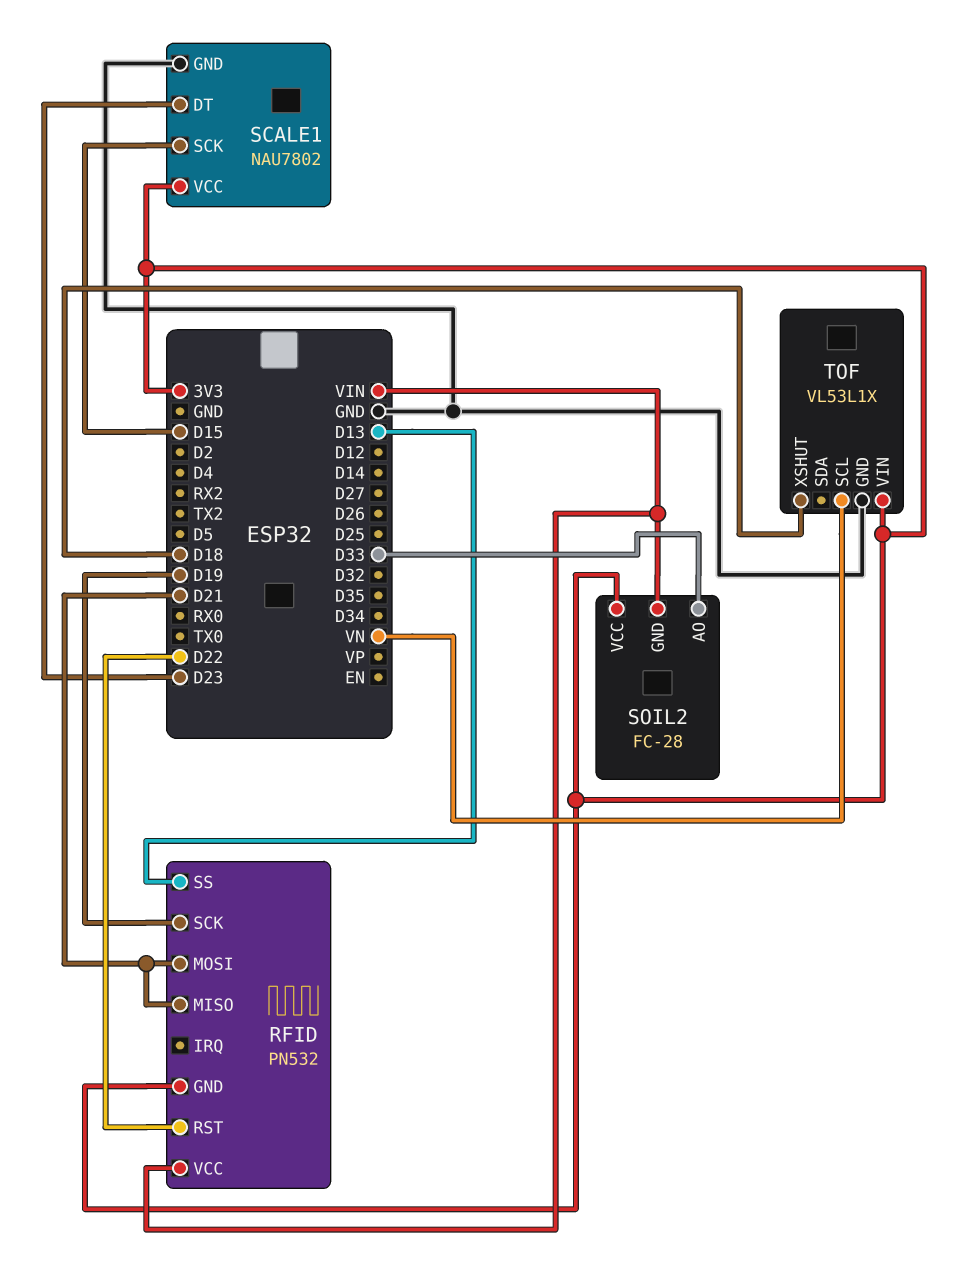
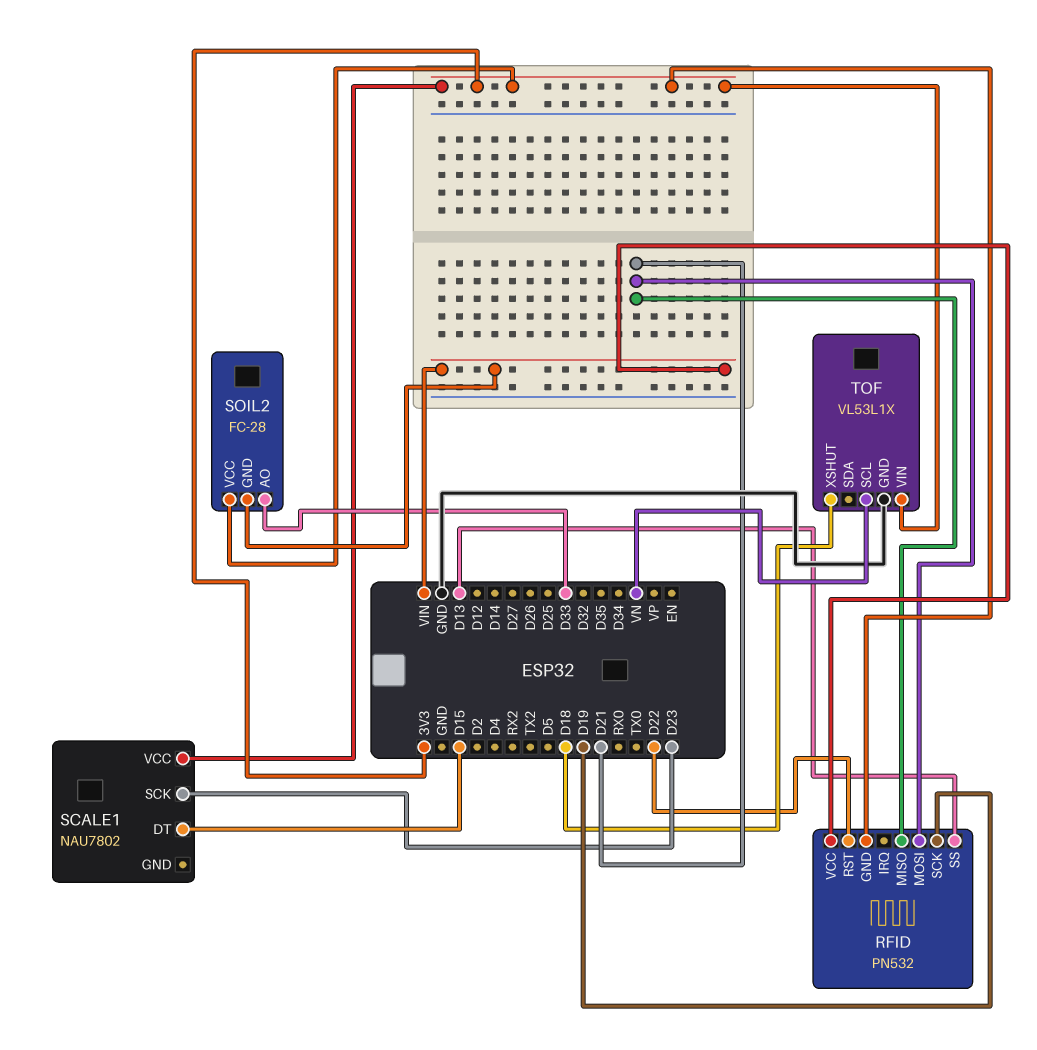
SCALE1 pin DT: D23 -> D15
SCALE1 pin GND: GND -> none
SCALE1 pin SCK: D15 -> D23

